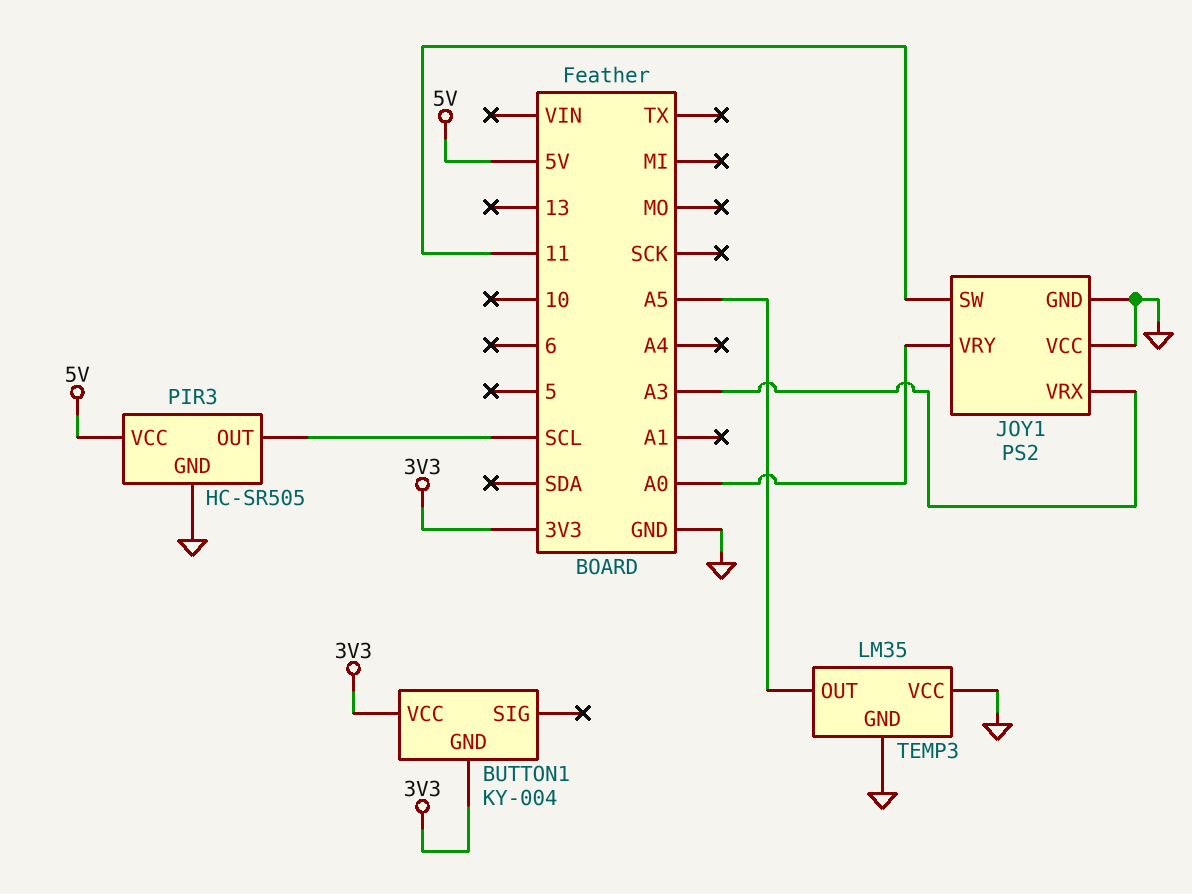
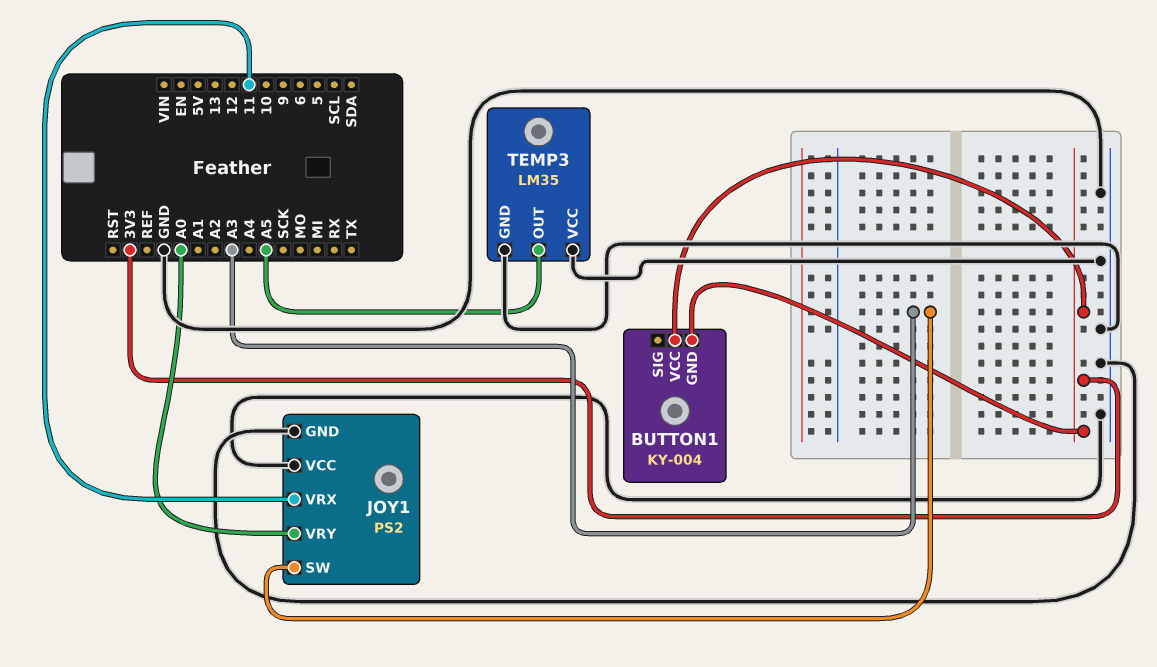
JOY1 pin SW: 11 -> A3
JOY1 pin VRX: A3 -> 11
PIR3: HC-SR505 -> none
PIR3 pin GND: GND -> none
PIR3 pin OUT: SCL -> none
PIR3 pin VCC: 5V -> none

